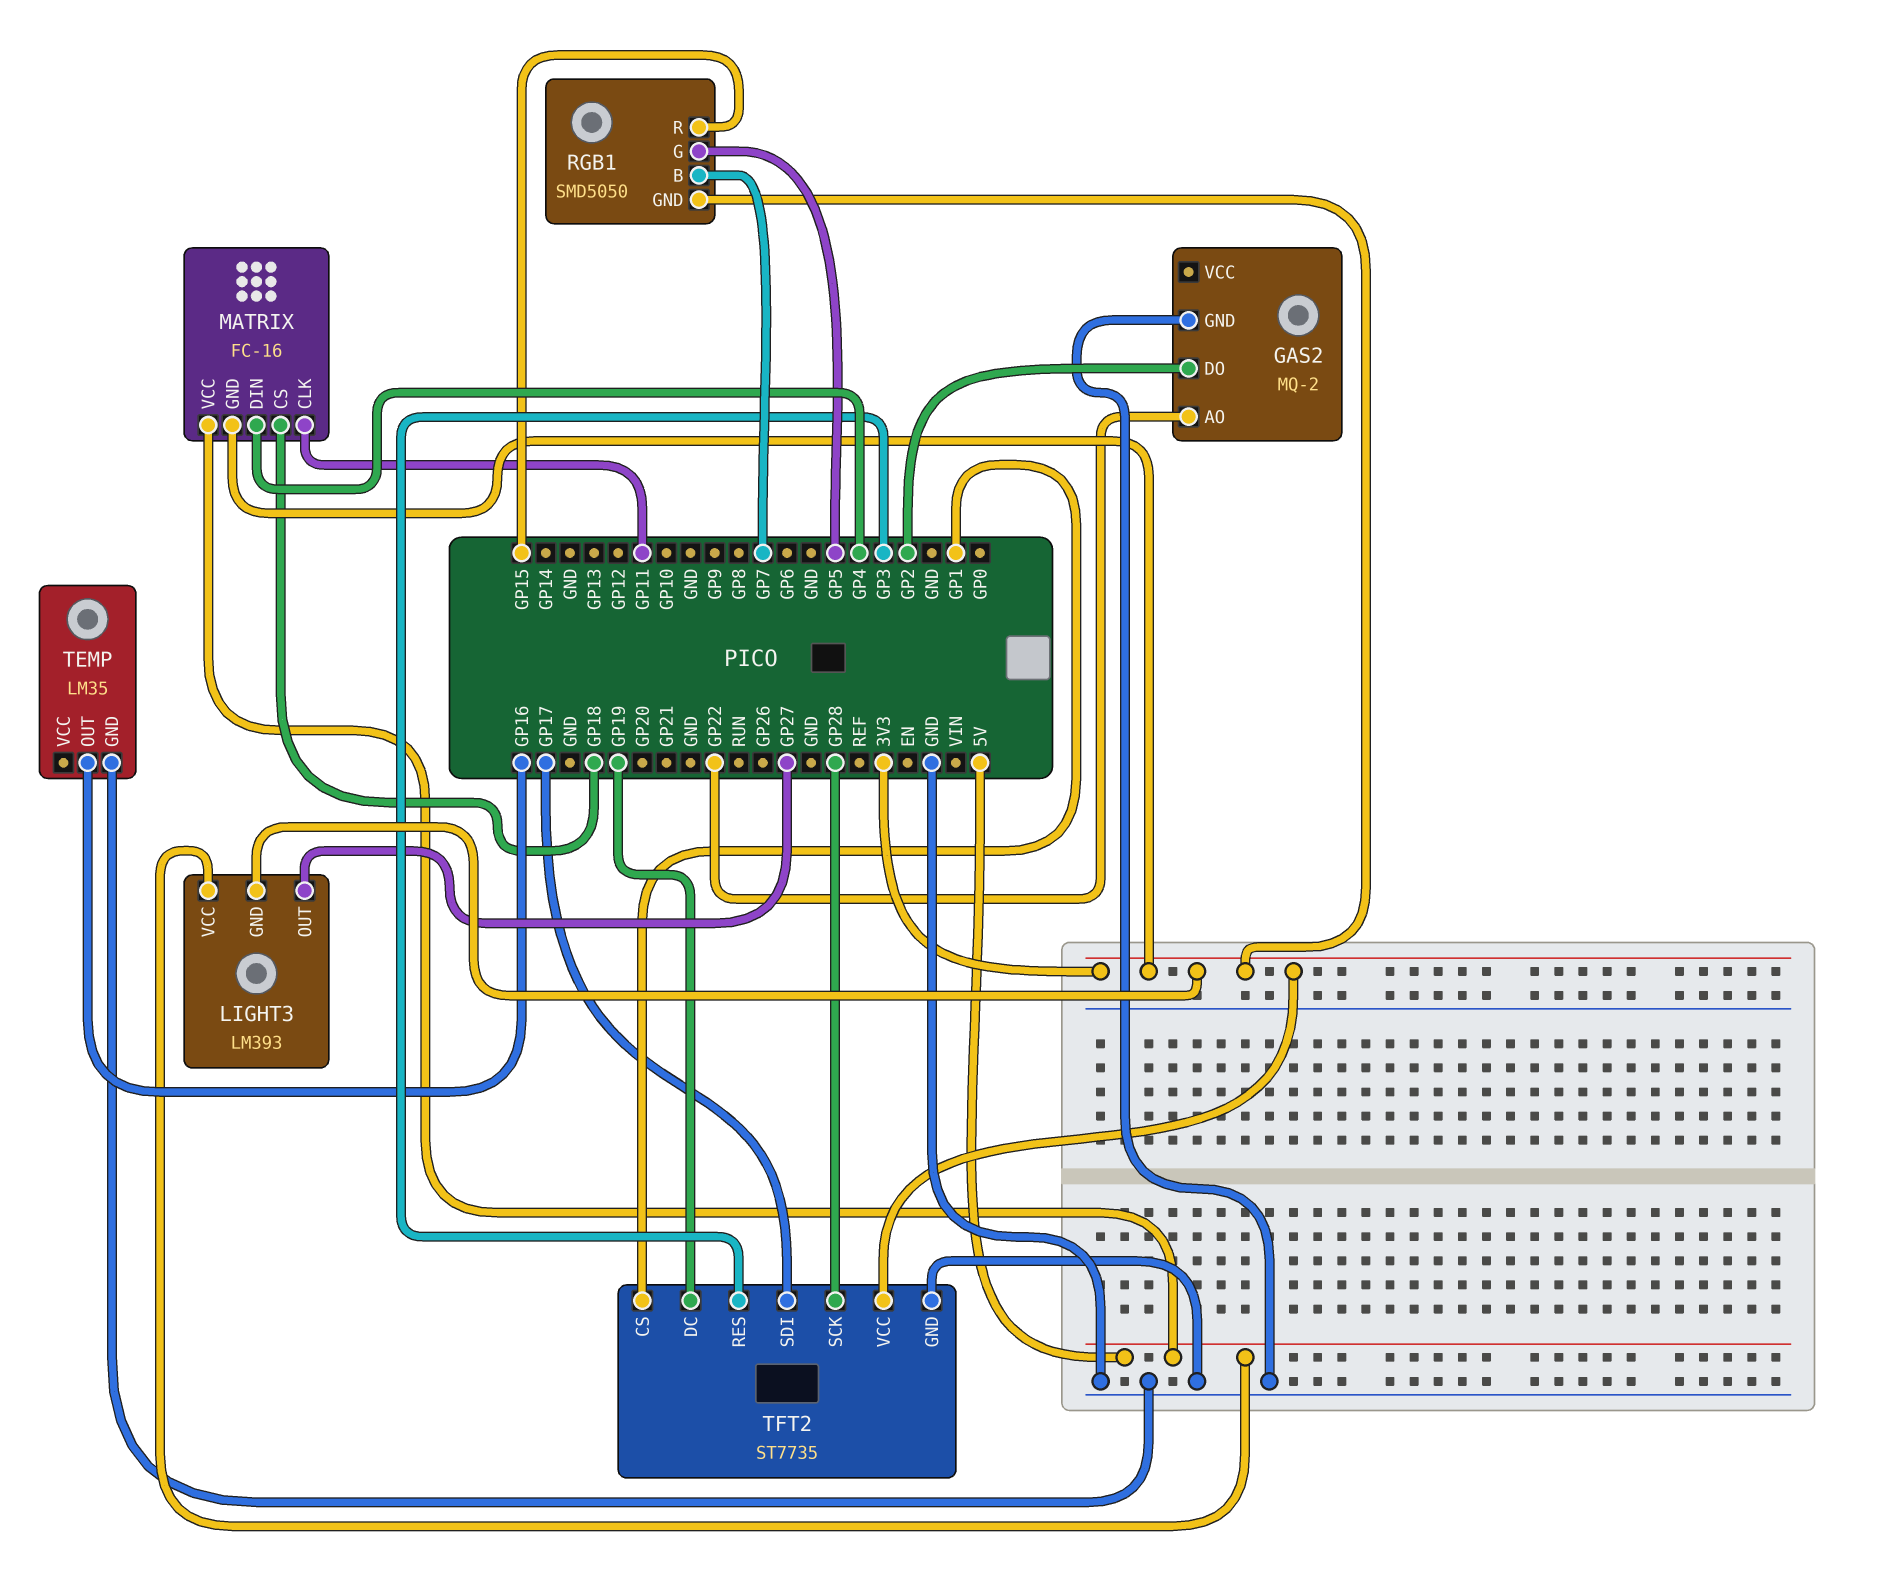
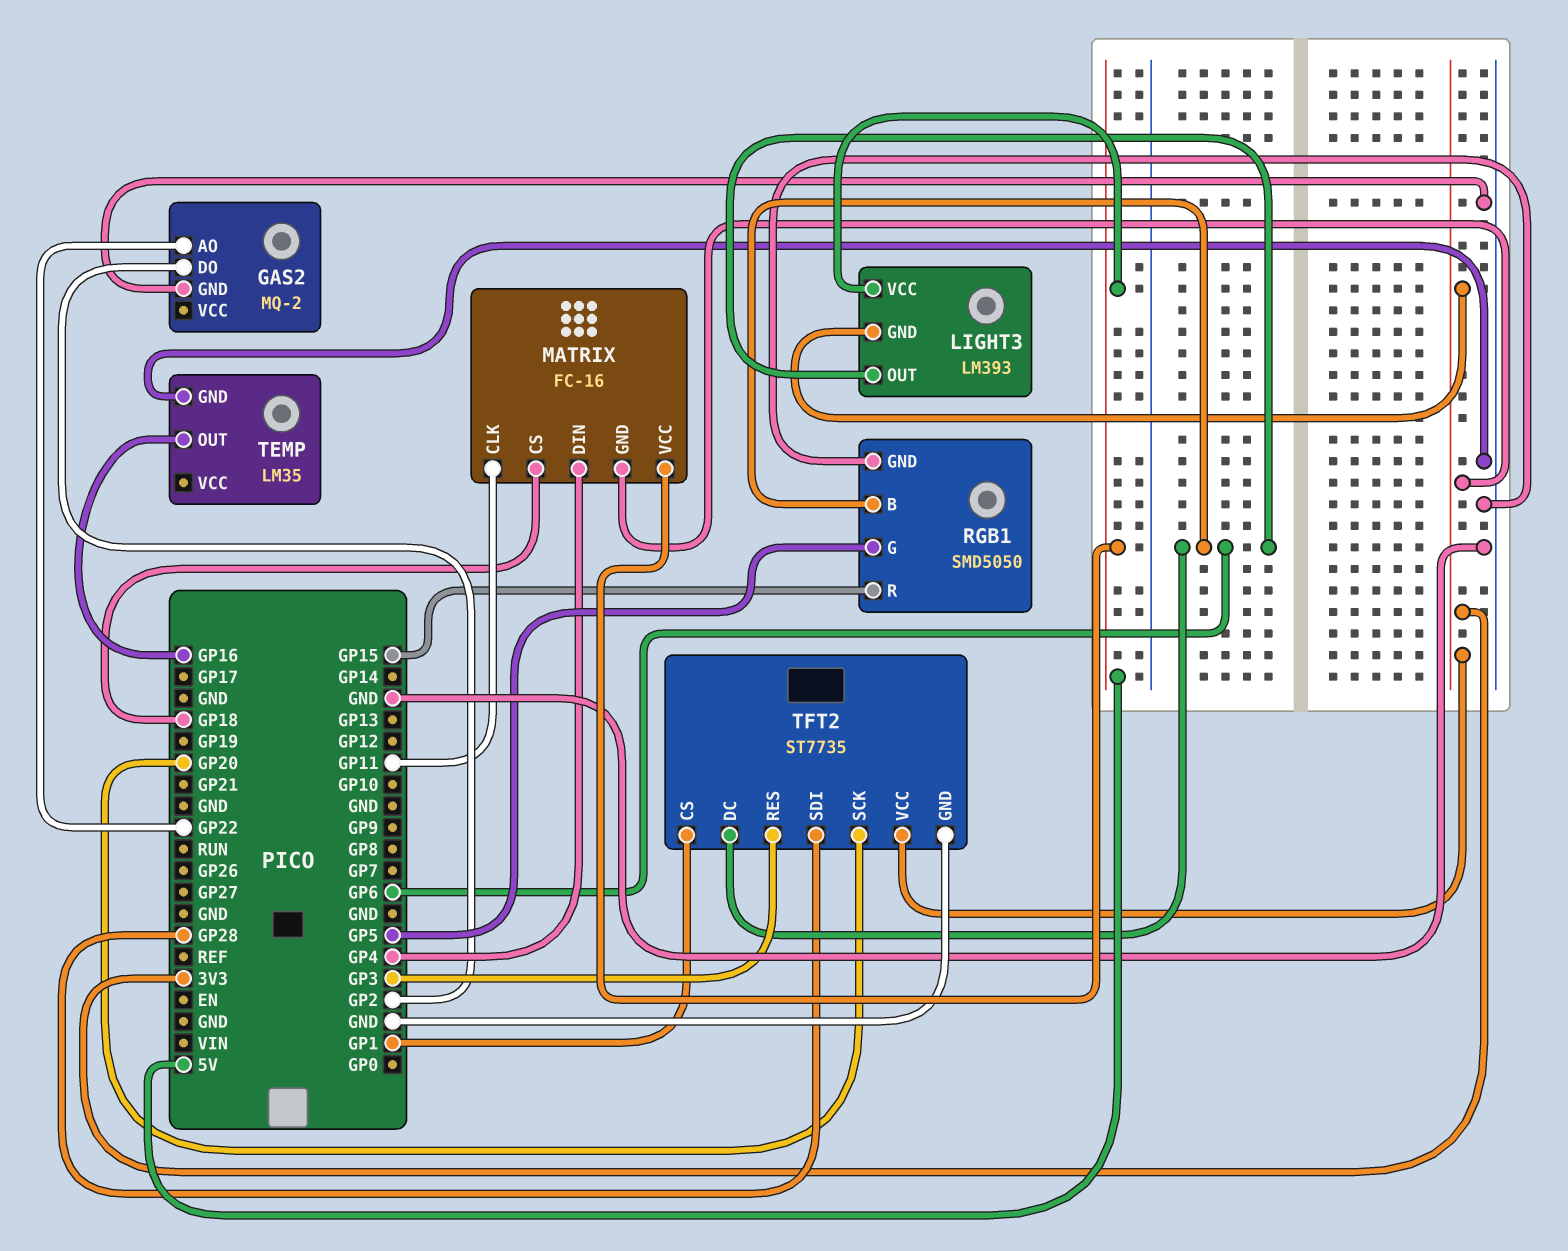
LIGHT3 pin OUT: GP27 -> GP6
RGB1 pin B: GP7 -> GP6
RGB1 pin GND: 3V3 -> GND
TFT2 pin DC: GP19 -> GP6
TFT2 pin SCK: GP28 -> GP20
TFT2 pin SDI: GP17 -> GP28

